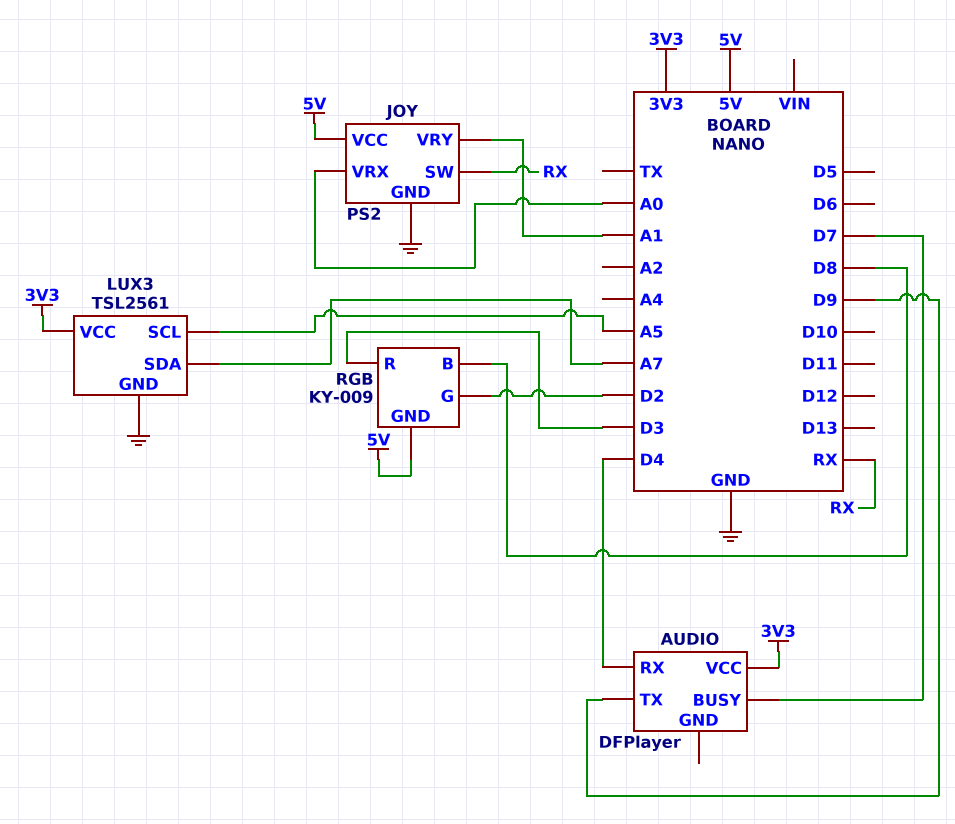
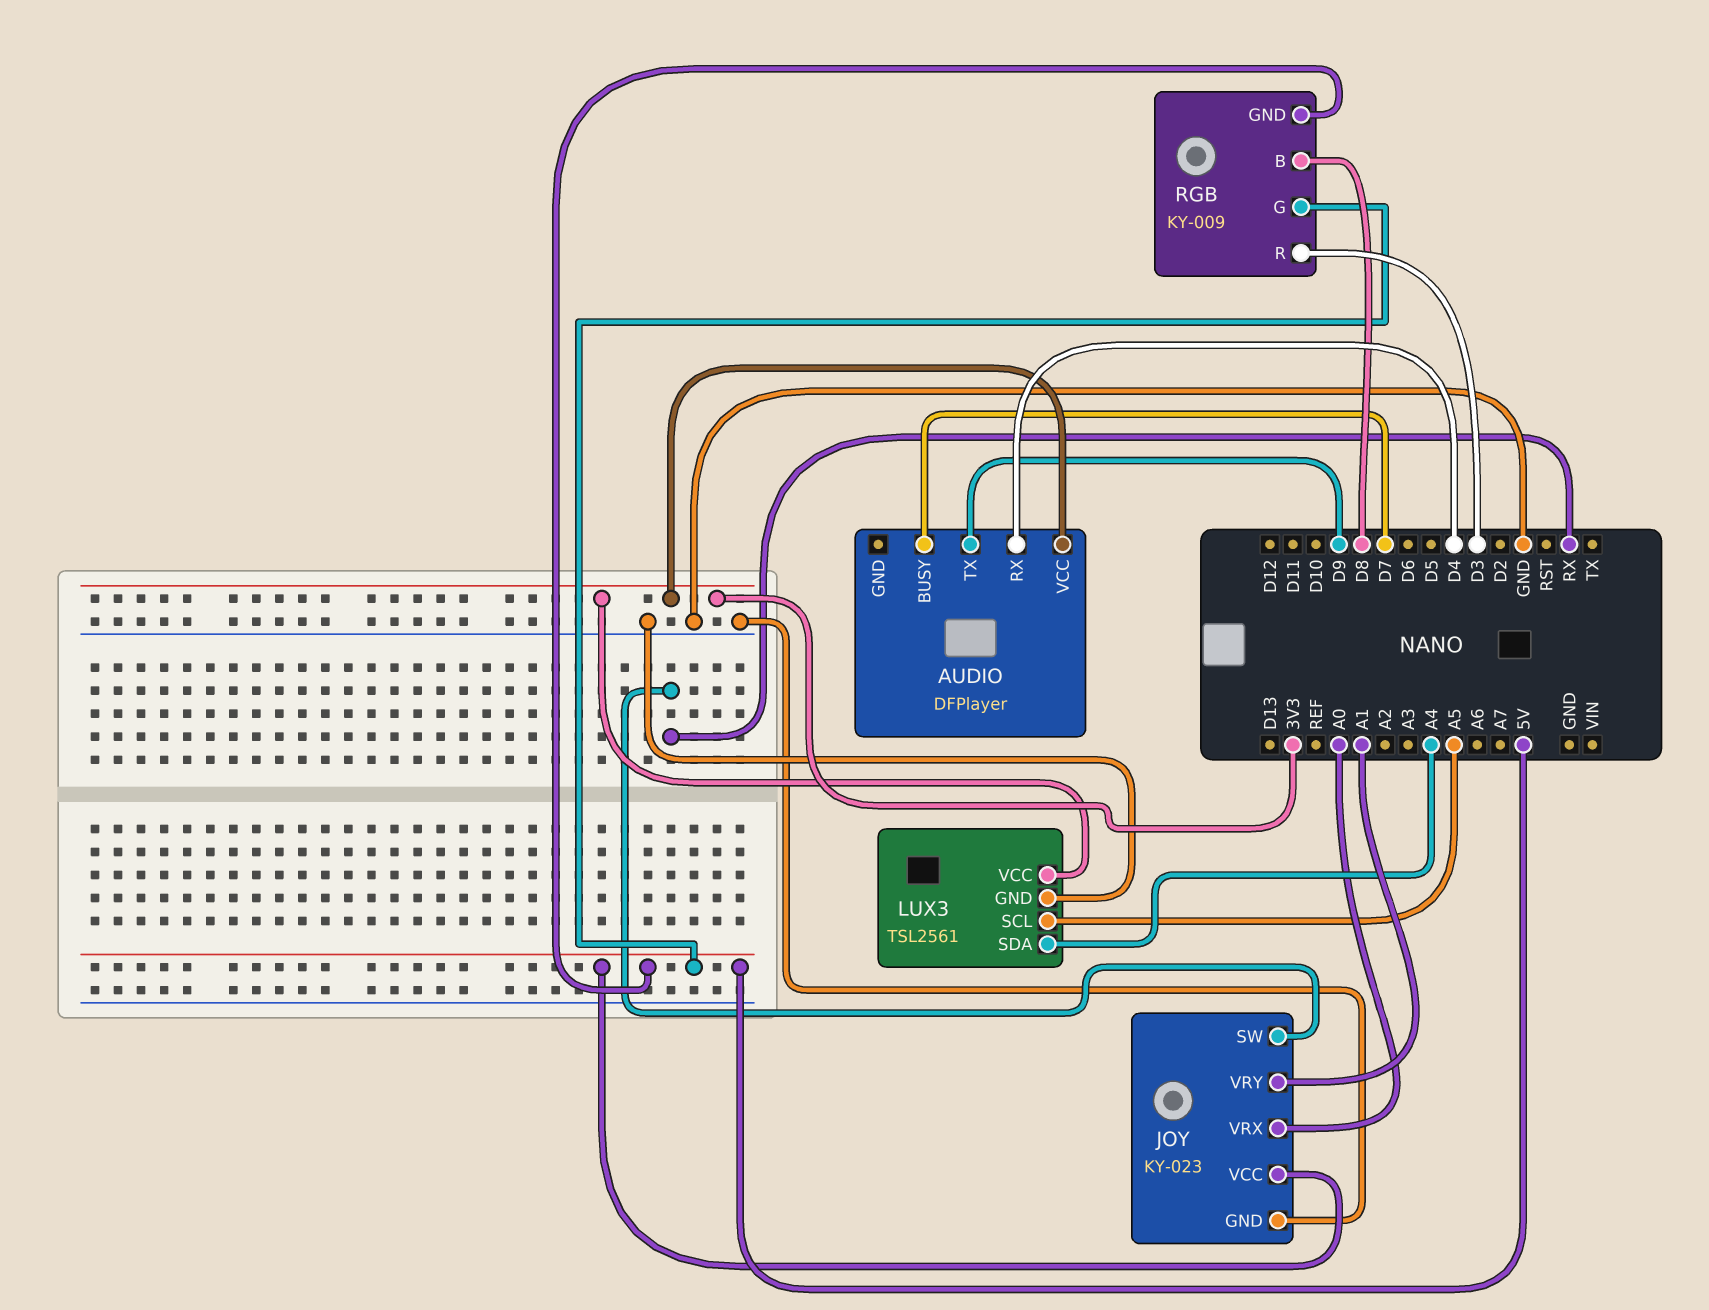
JOY: PS2 -> KY-023
LUX3 pin SDA: A7 -> A4
RGB pin G: D2 -> 5V

